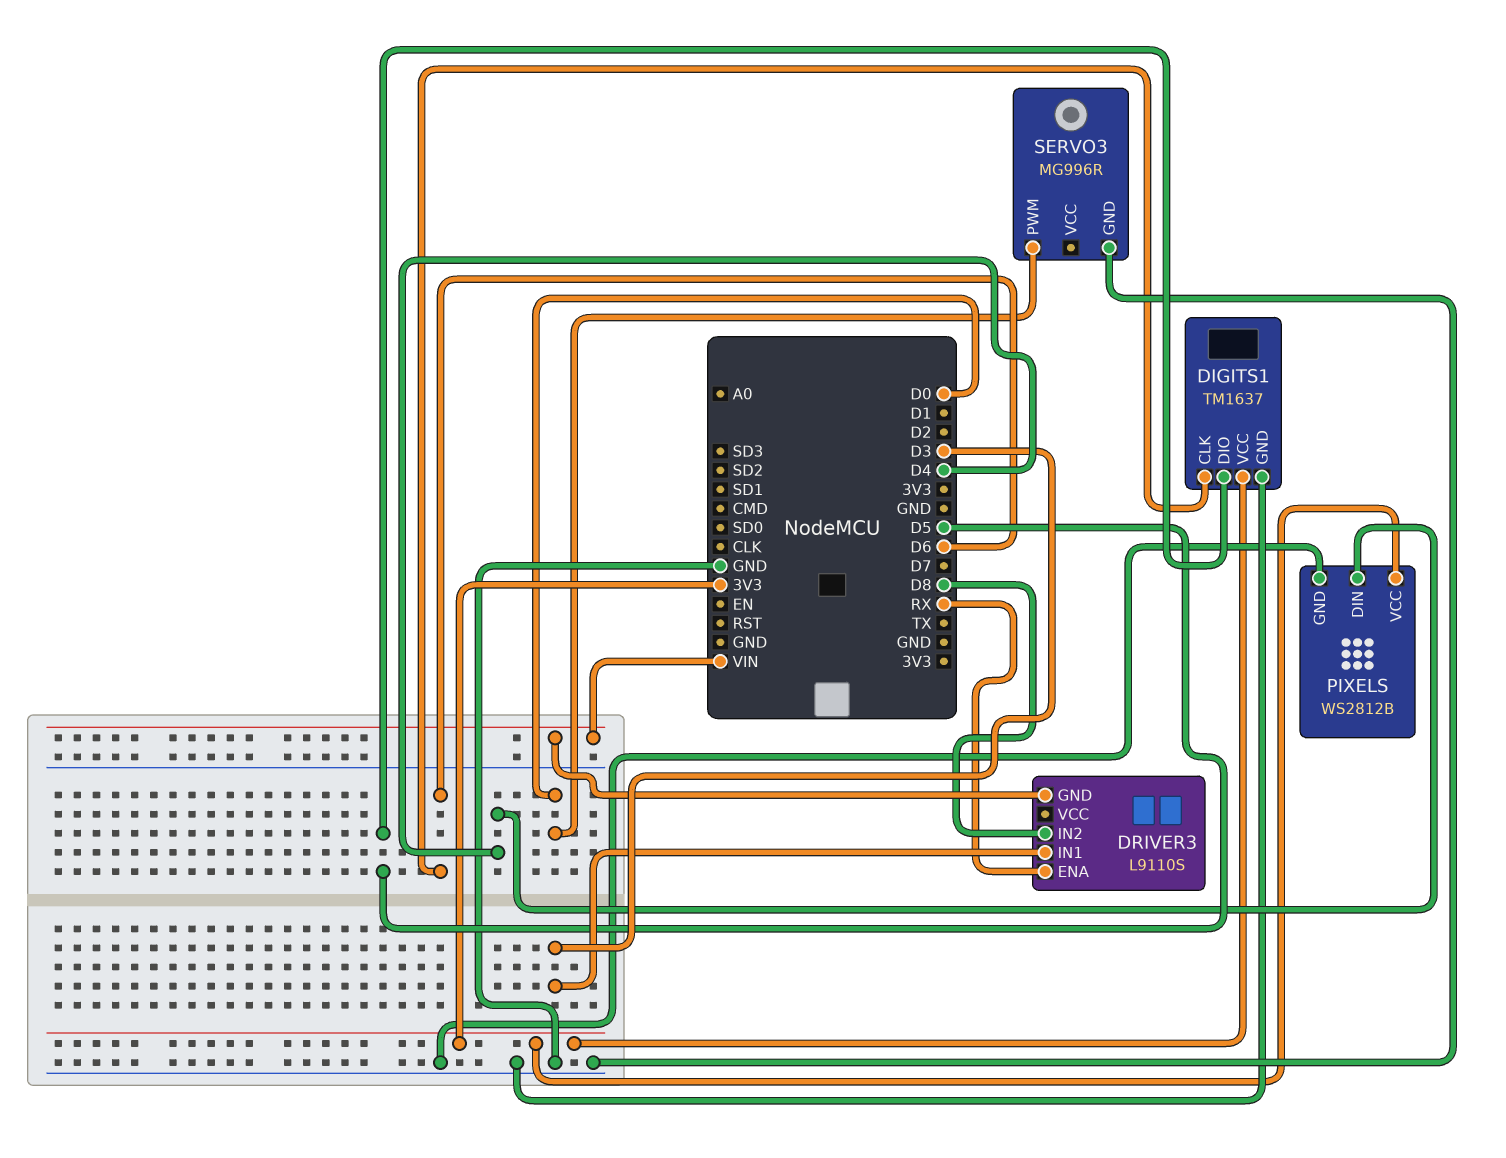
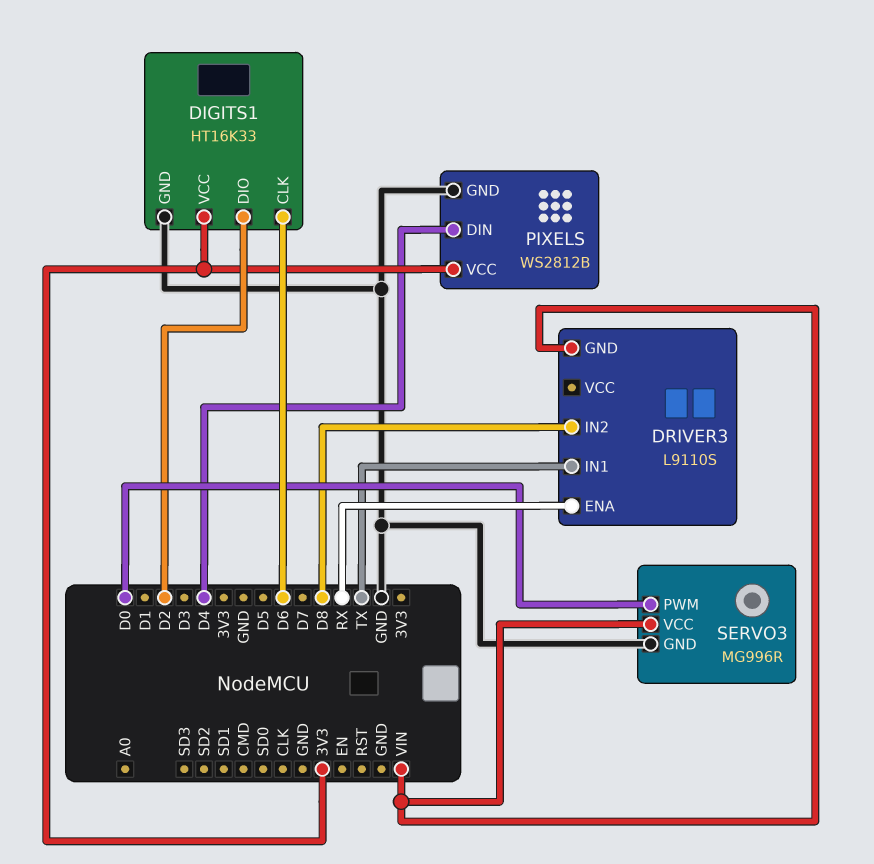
DIGITS1: TM1637 -> HT16K33
DIGITS1 pin DIO: D5 -> D2
DRIVER3 pin IN1: D3 -> TX
SERVO3 pin VCC: none -> VIN

